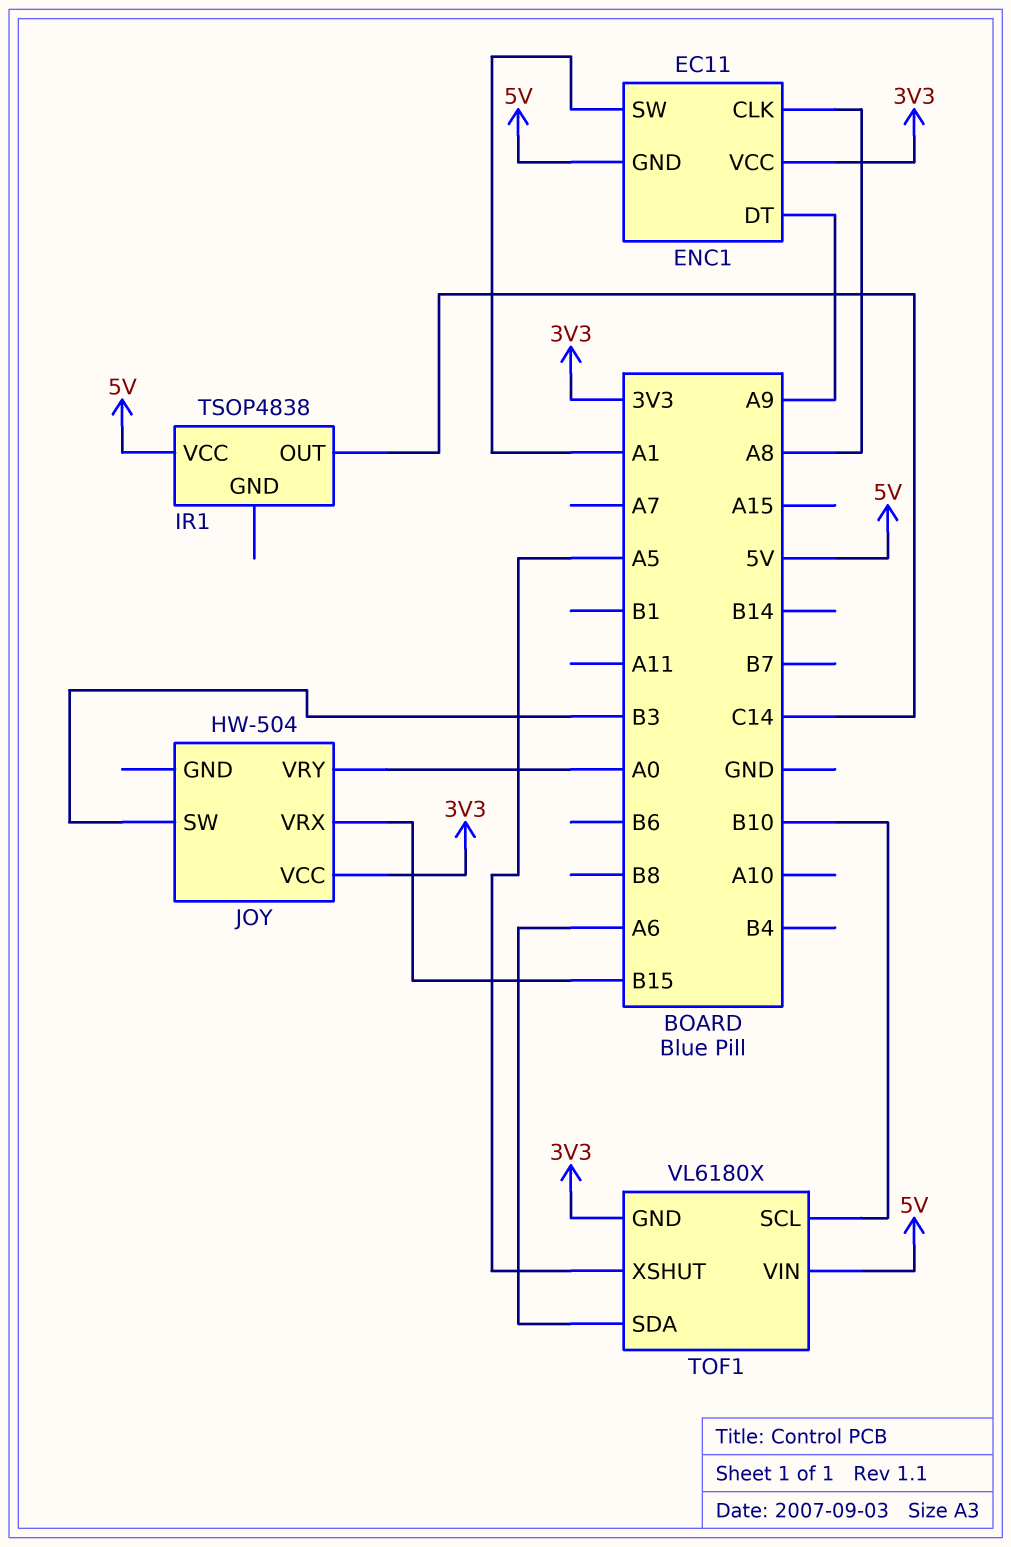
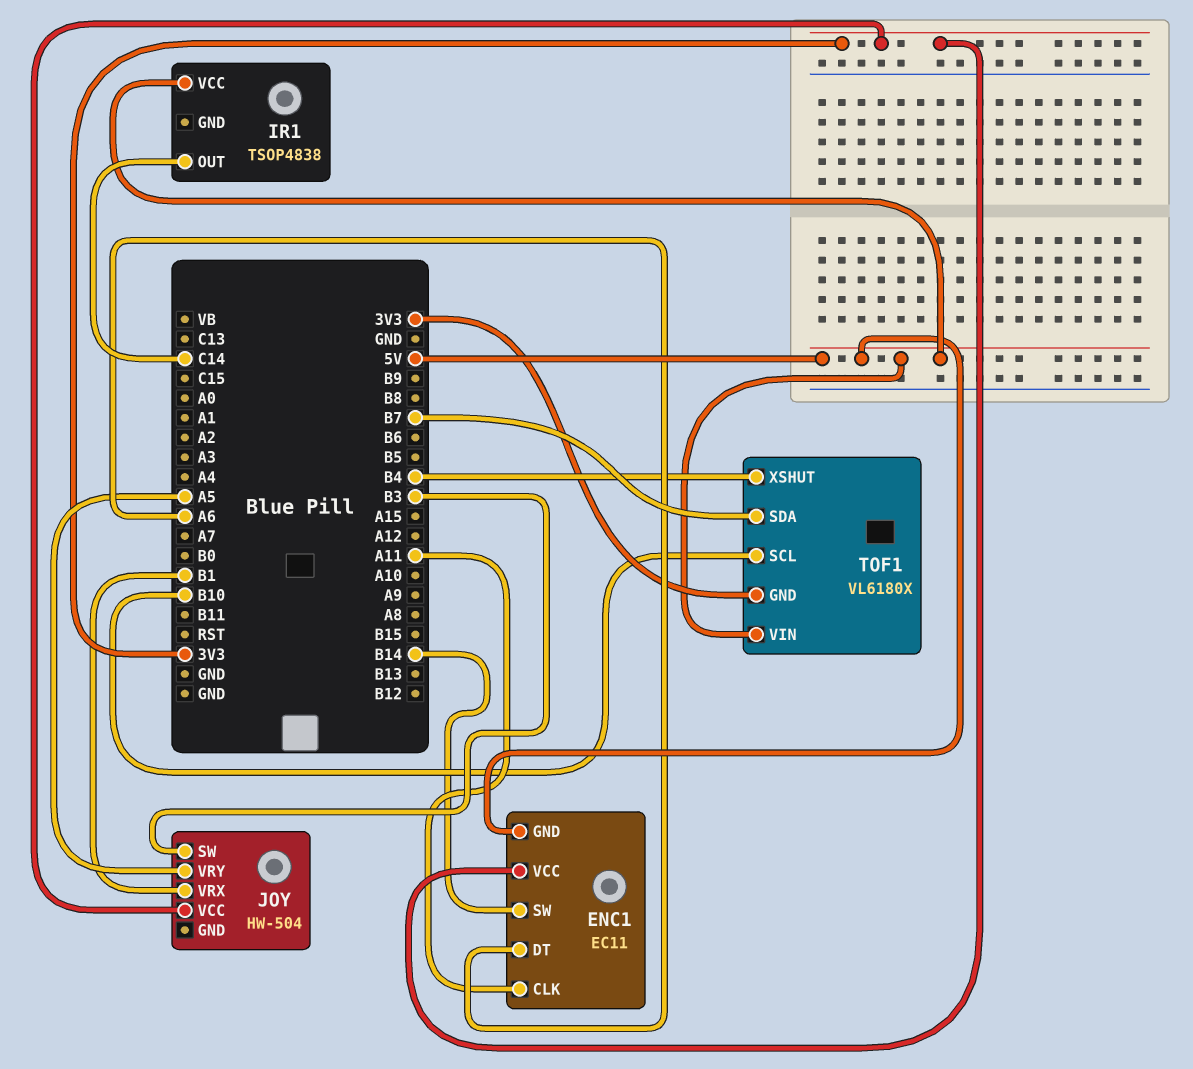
ENC1 pin CLK: A8 -> A11
ENC1 pin DT: A9 -> A6
ENC1 pin SW: A1 -> B14
JOY pin VRX: B15 -> B1
JOY pin VRY: A0 -> A5
TOF1 pin SDA: A6 -> B7
TOF1 pin XSHUT: A5 -> B4

